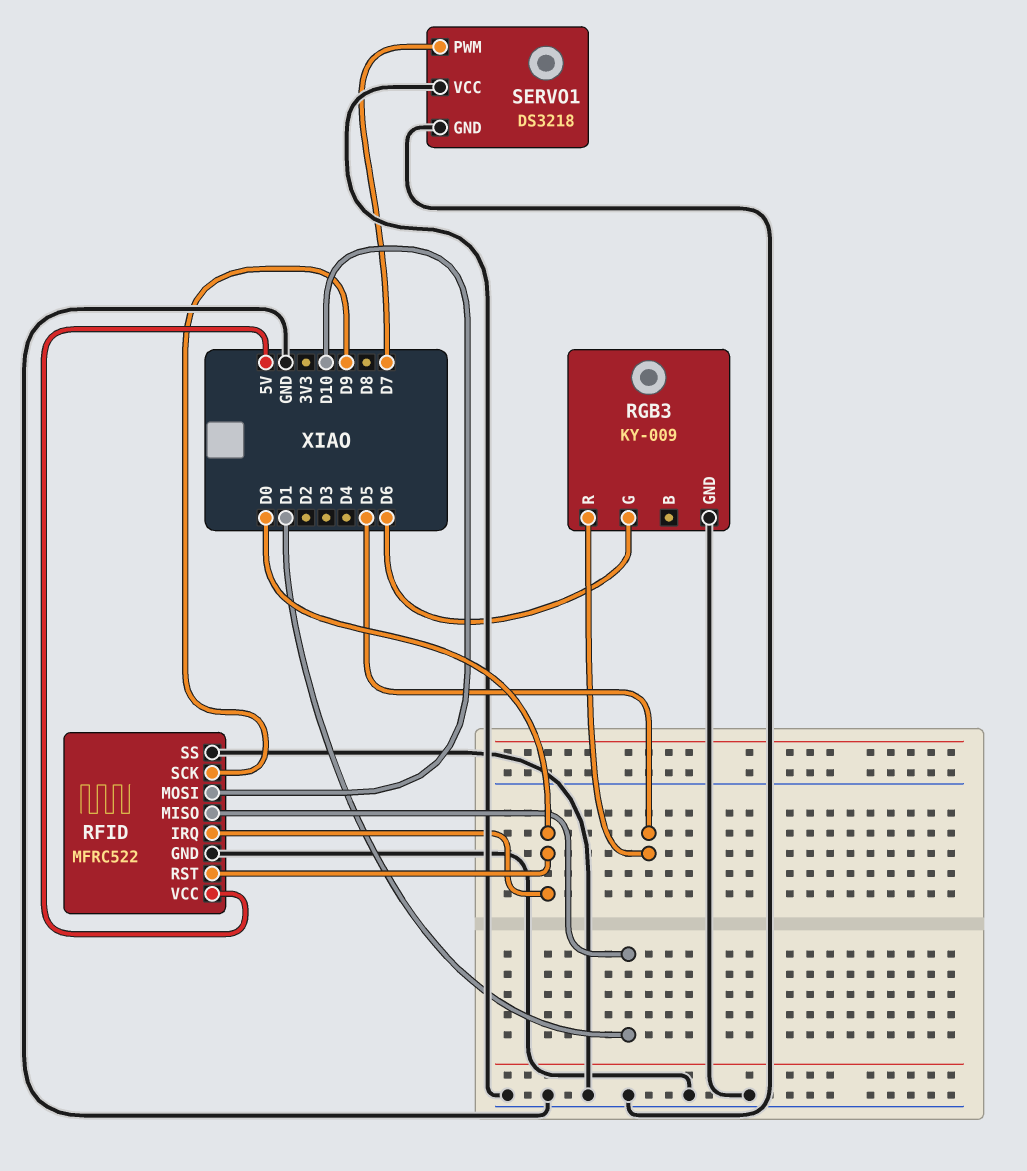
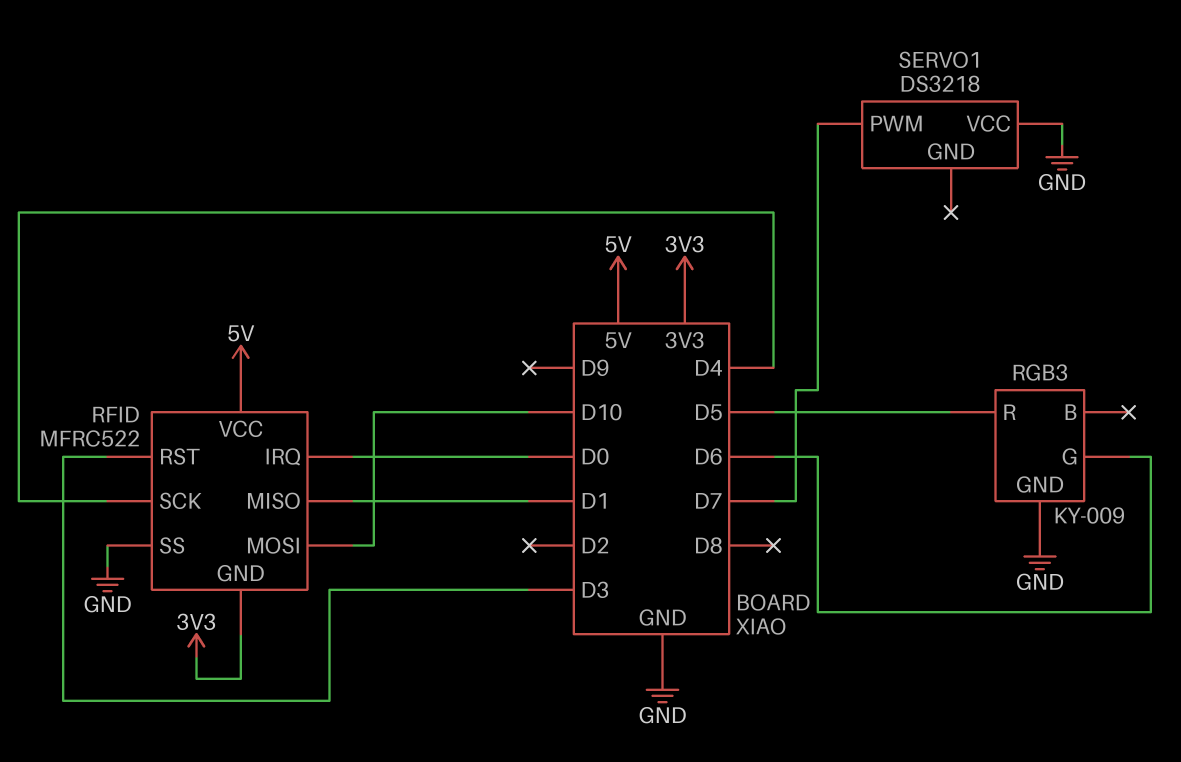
RFID pin GND: GND -> 3V3
RFID pin RST: D0 -> D3
RFID pin SCK: D9 -> D4
SERVO1 pin GND: GND -> none

